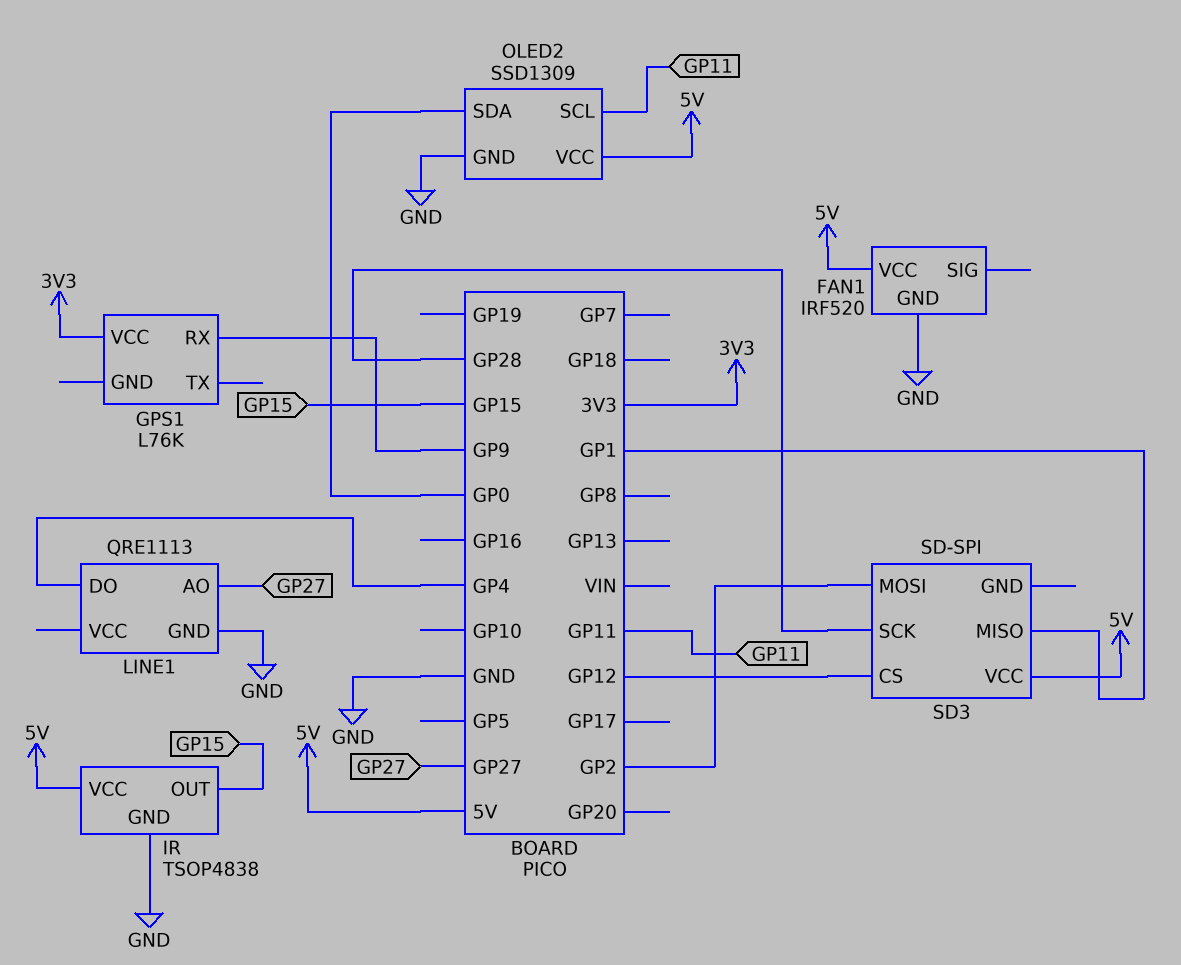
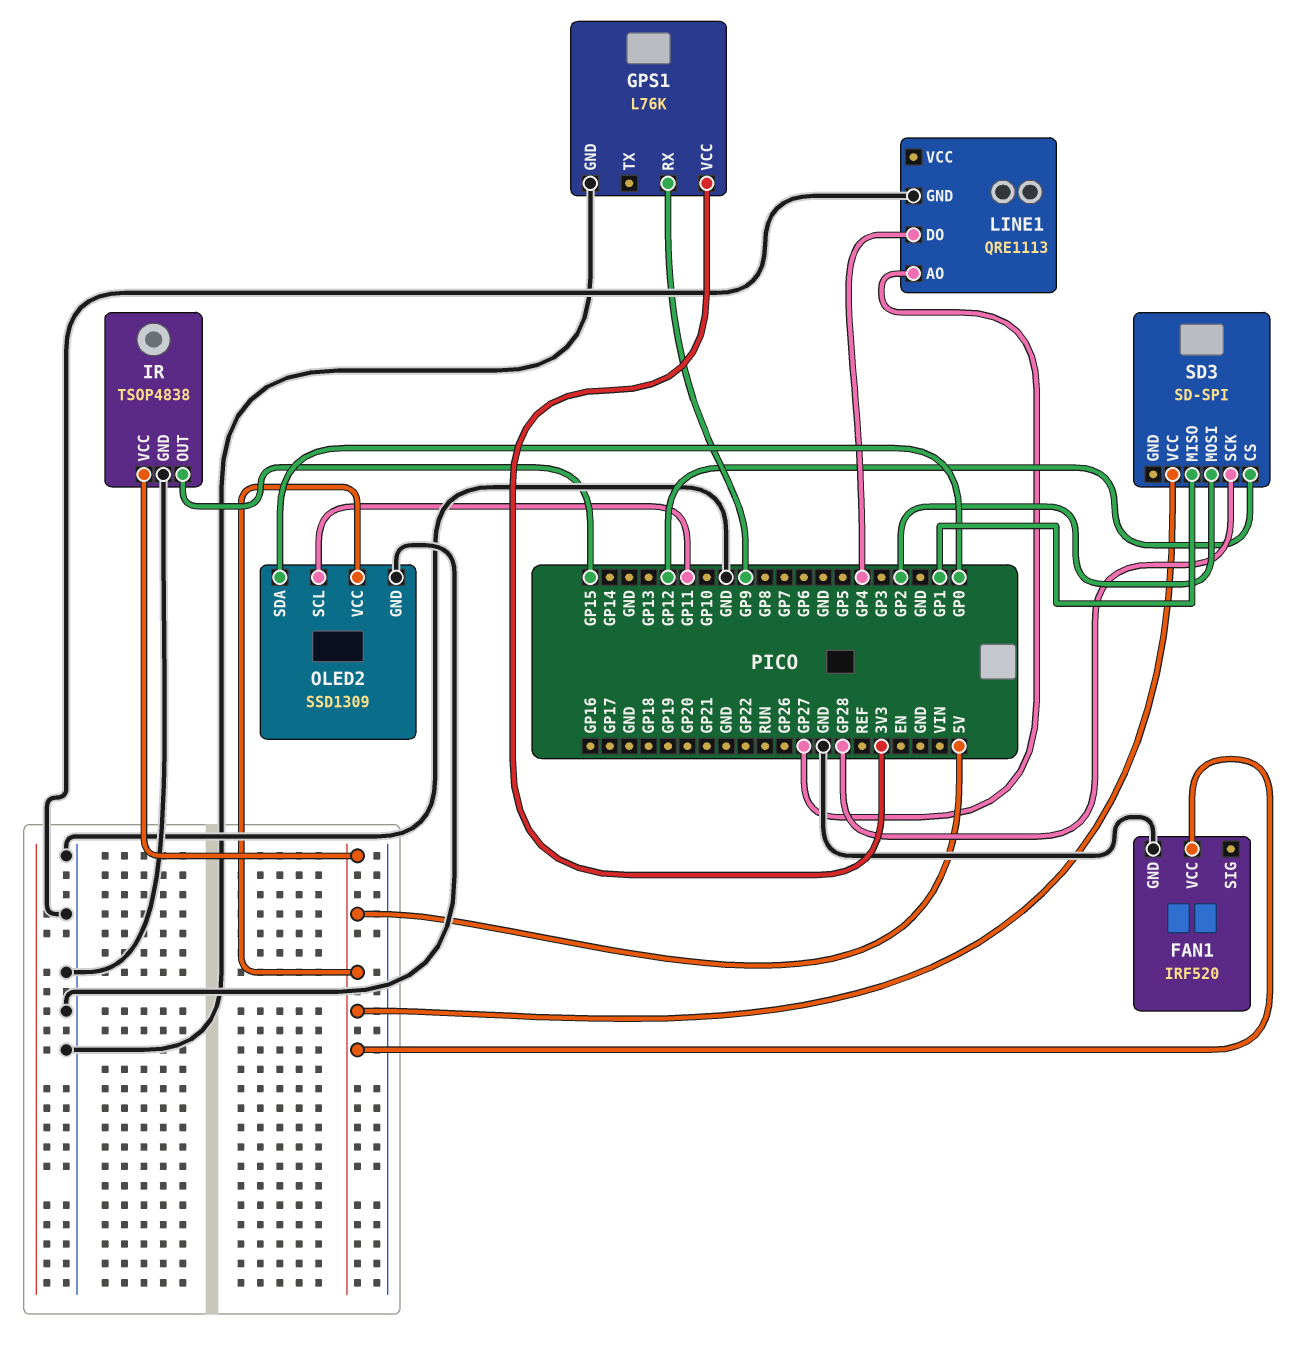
GPS1 pin GND: none -> GND

